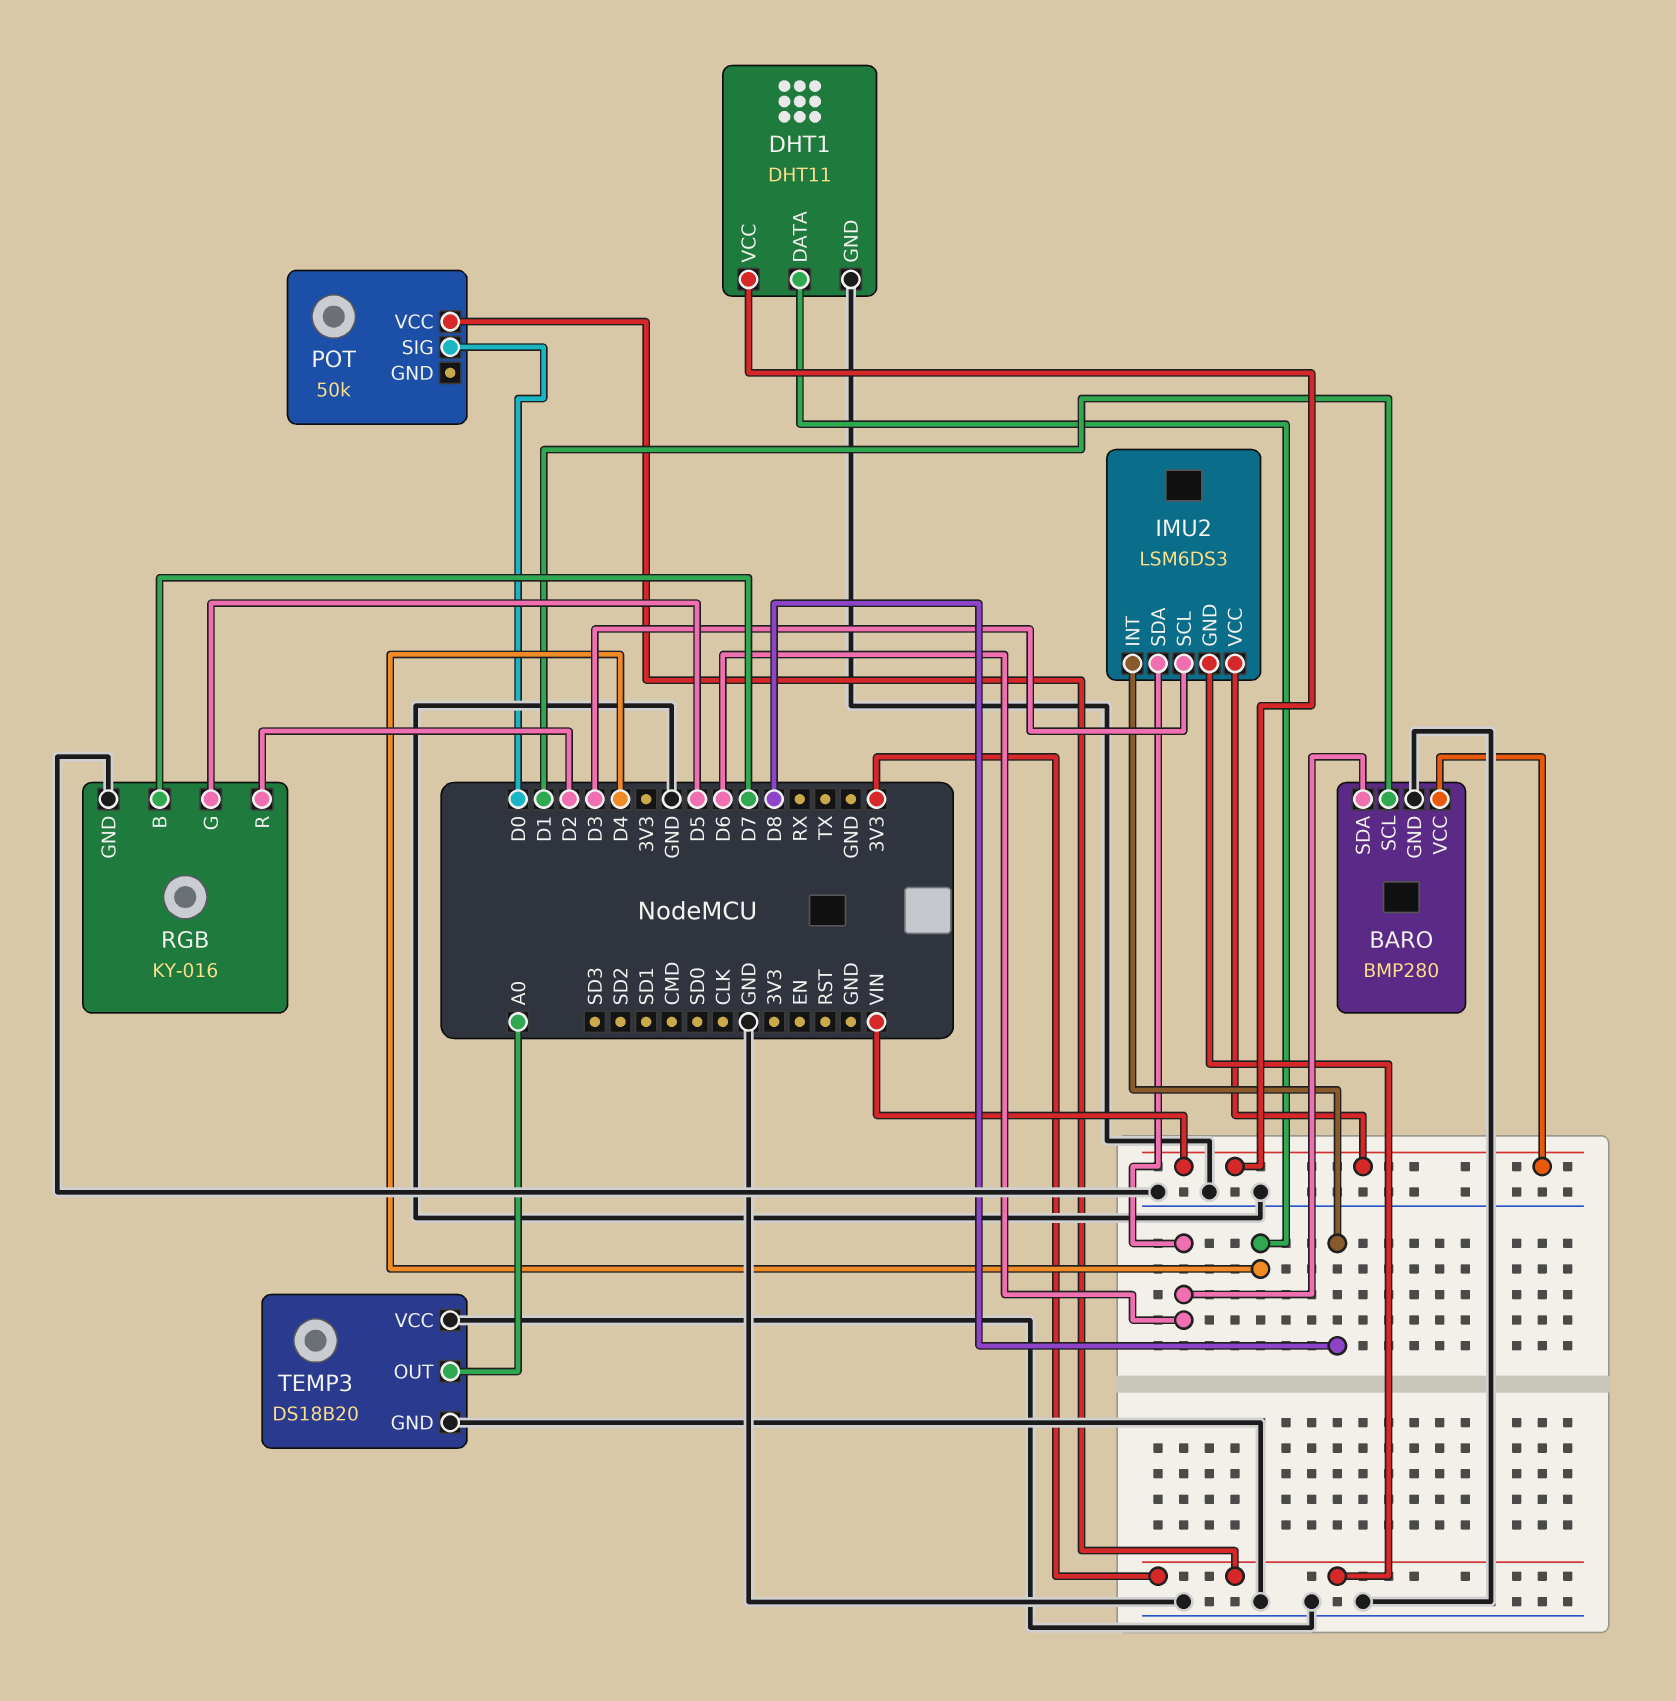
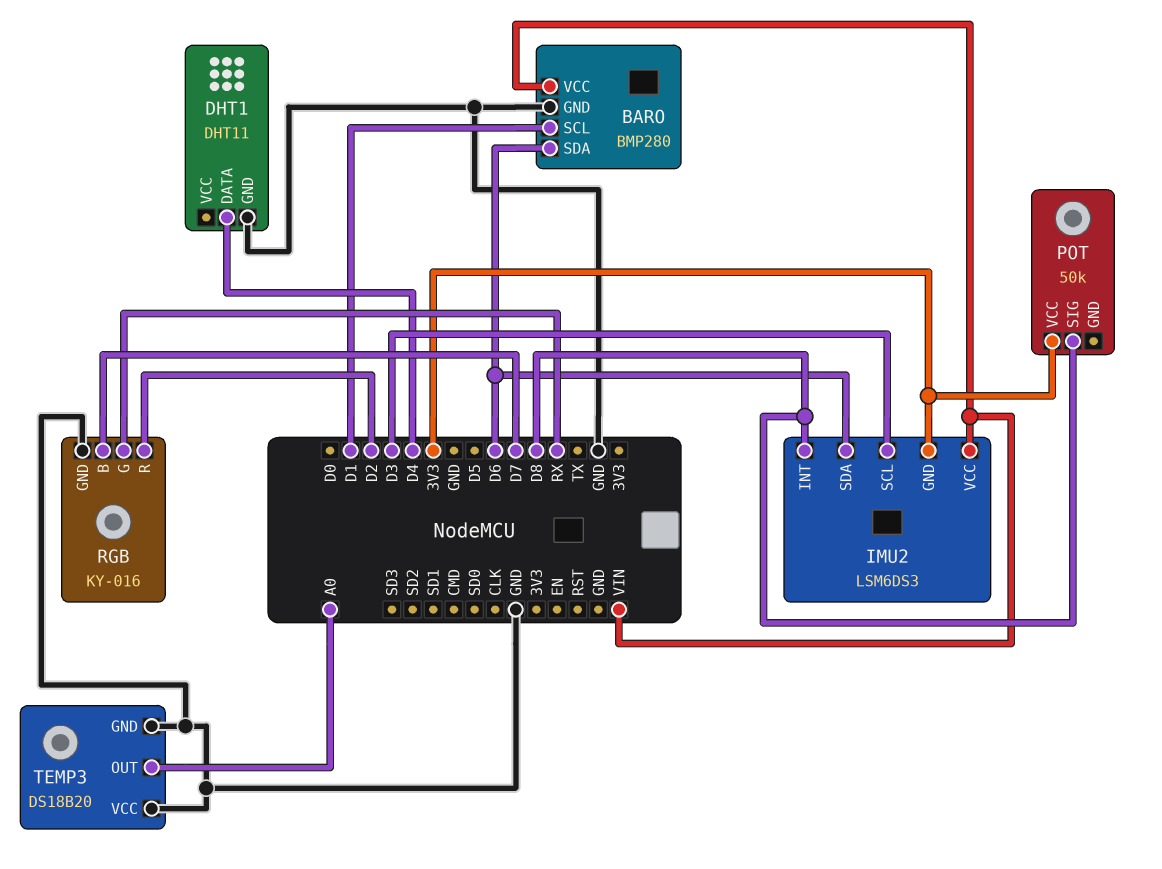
DHT1 pin VCC: VIN -> none
POT pin SIG: D0 -> D8
RGB pin G: D5 -> RX

